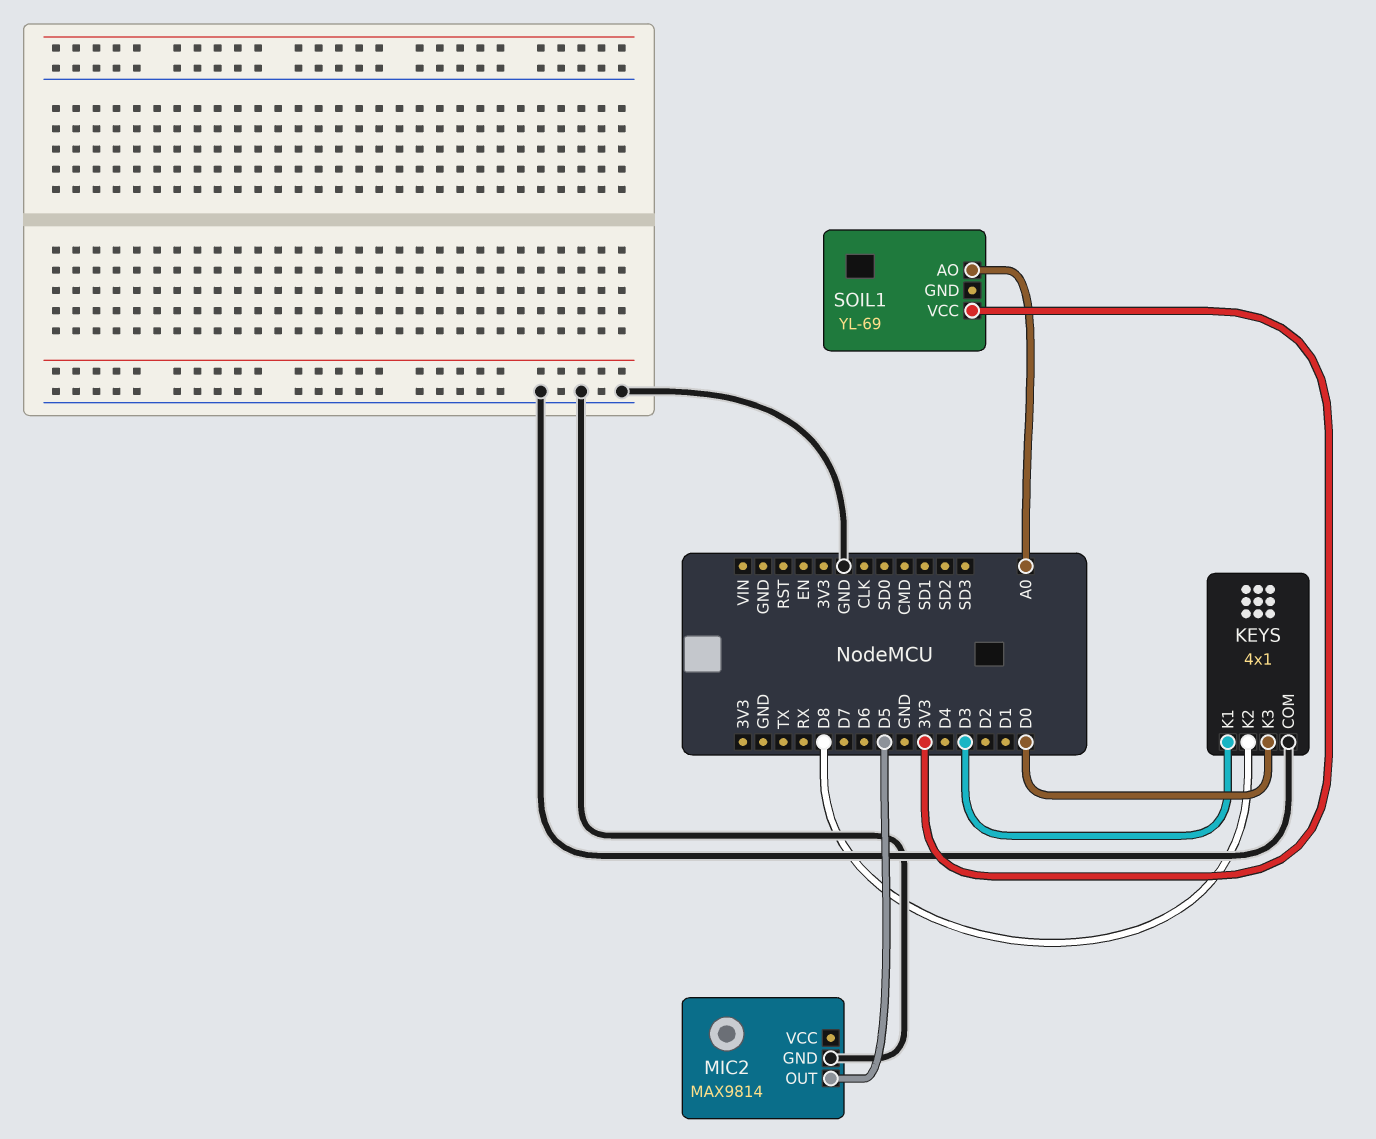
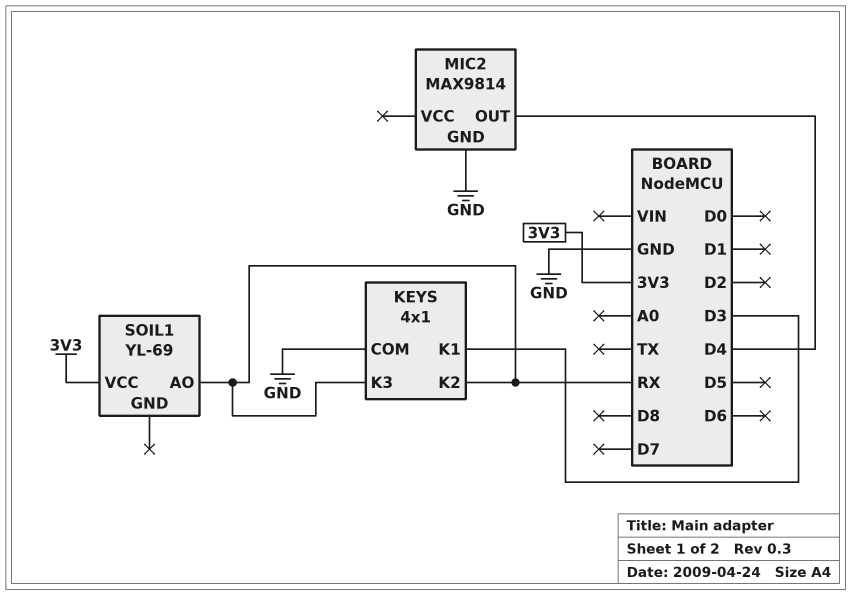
KEYS pin K2: D8 -> RX
KEYS pin K3: D0 -> RX
MIC2 pin OUT: D5 -> D4
SOIL1 pin AO: A0 -> RX

